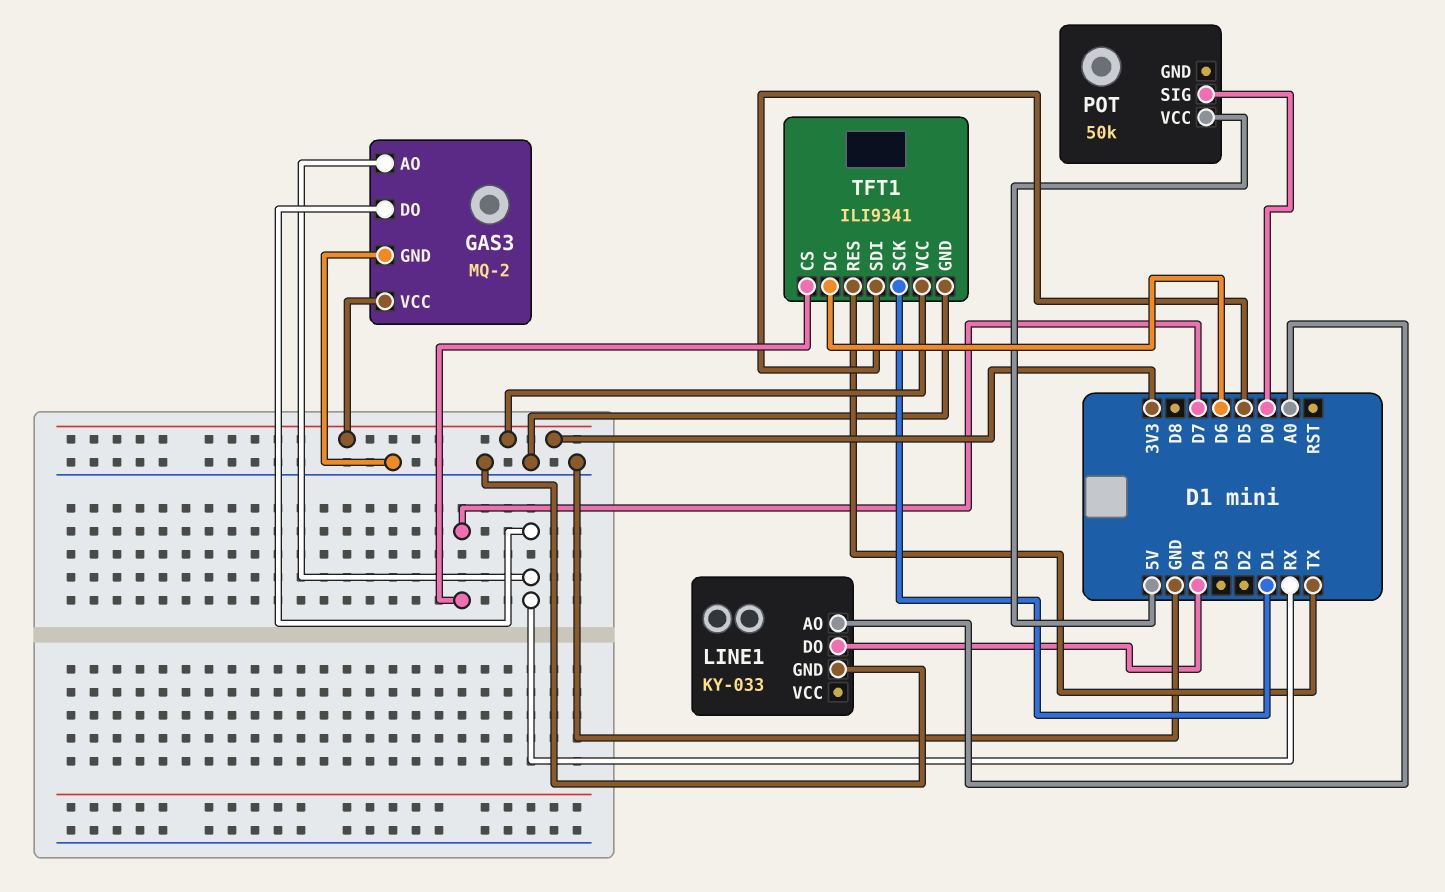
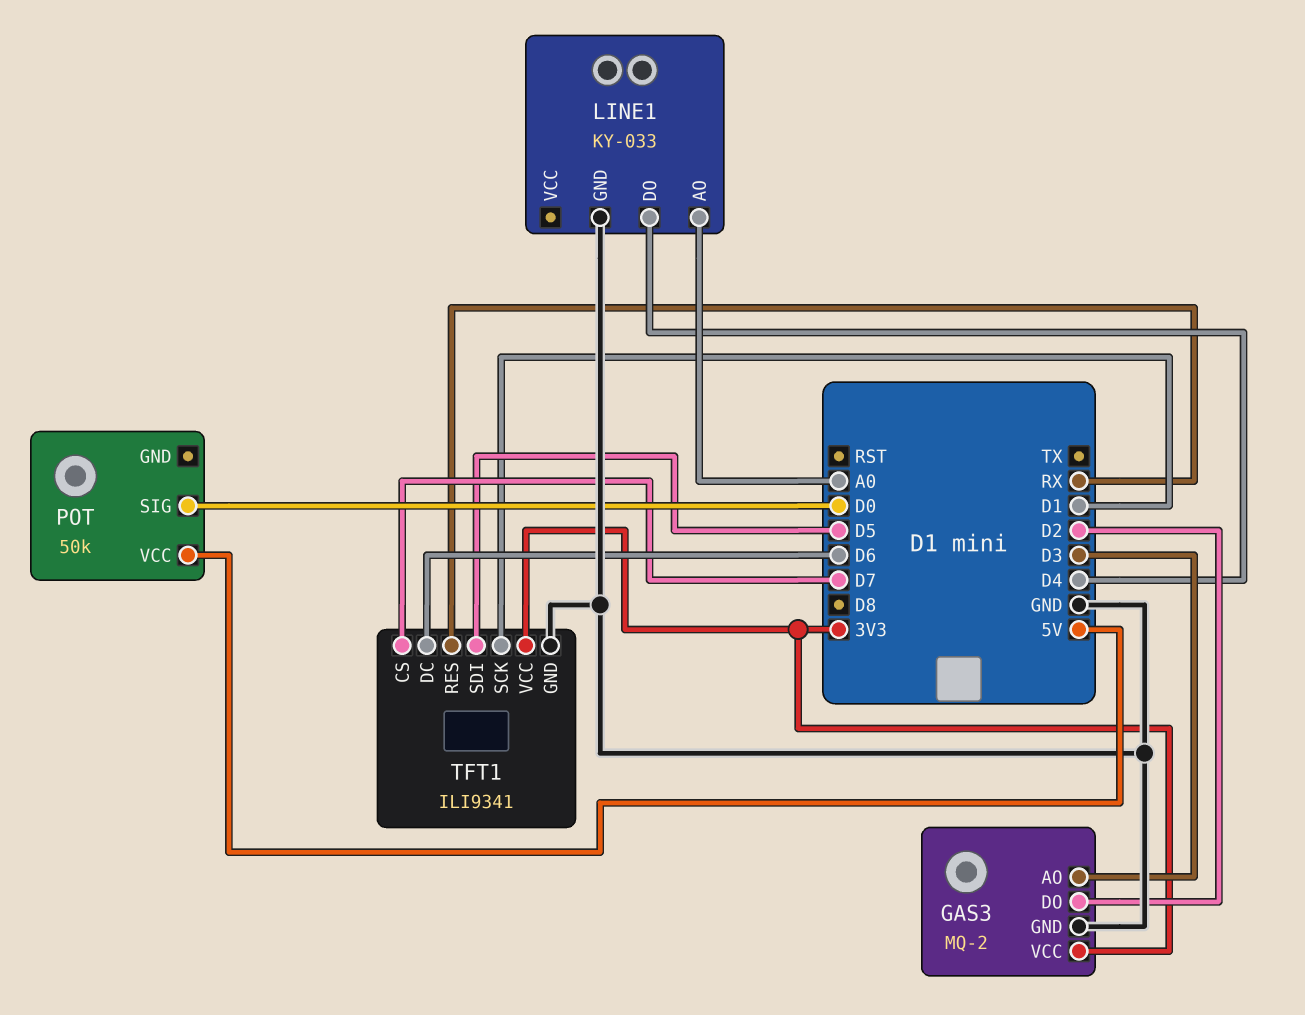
GAS3 pin AO: RX -> D3
GAS3 pin DO: RX -> D2
TFT1 pin RES: TX -> RX

